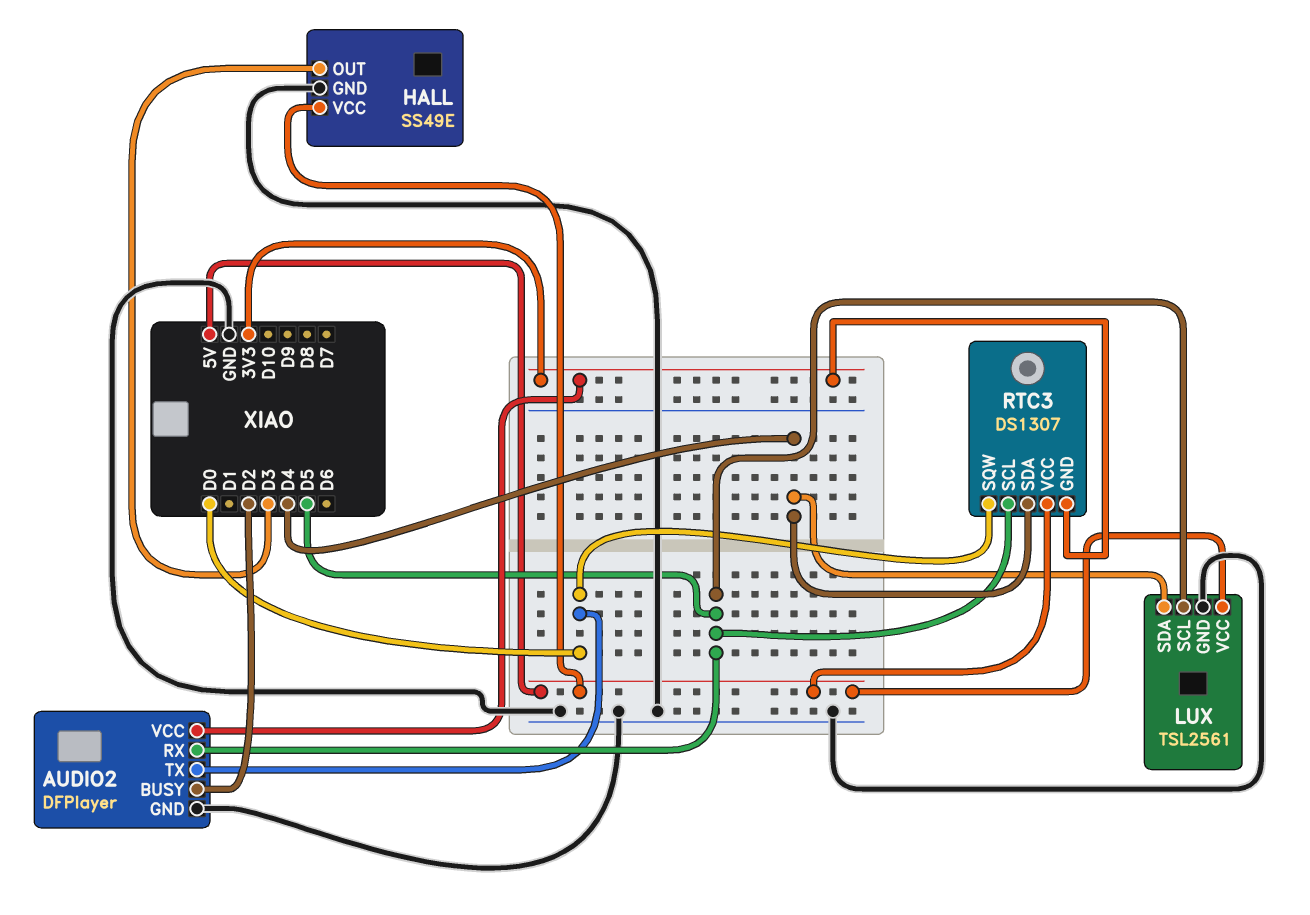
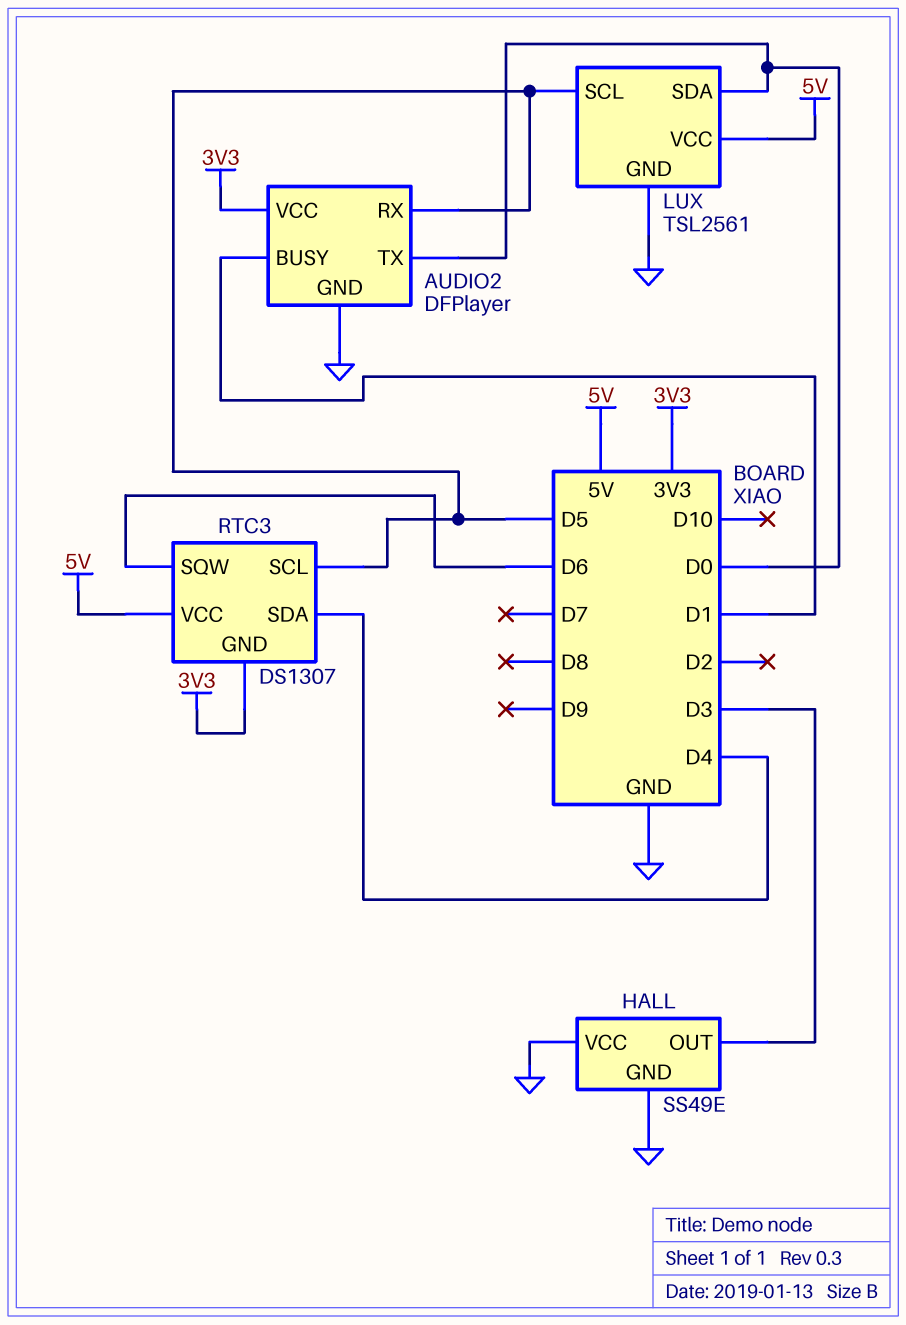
AUDIO2 pin BUSY: D2 -> D1
HALL pin VCC: 5V -> GND
LUX pin SDA: D4 -> D0
RTC3 pin SQW: D0 -> D6

